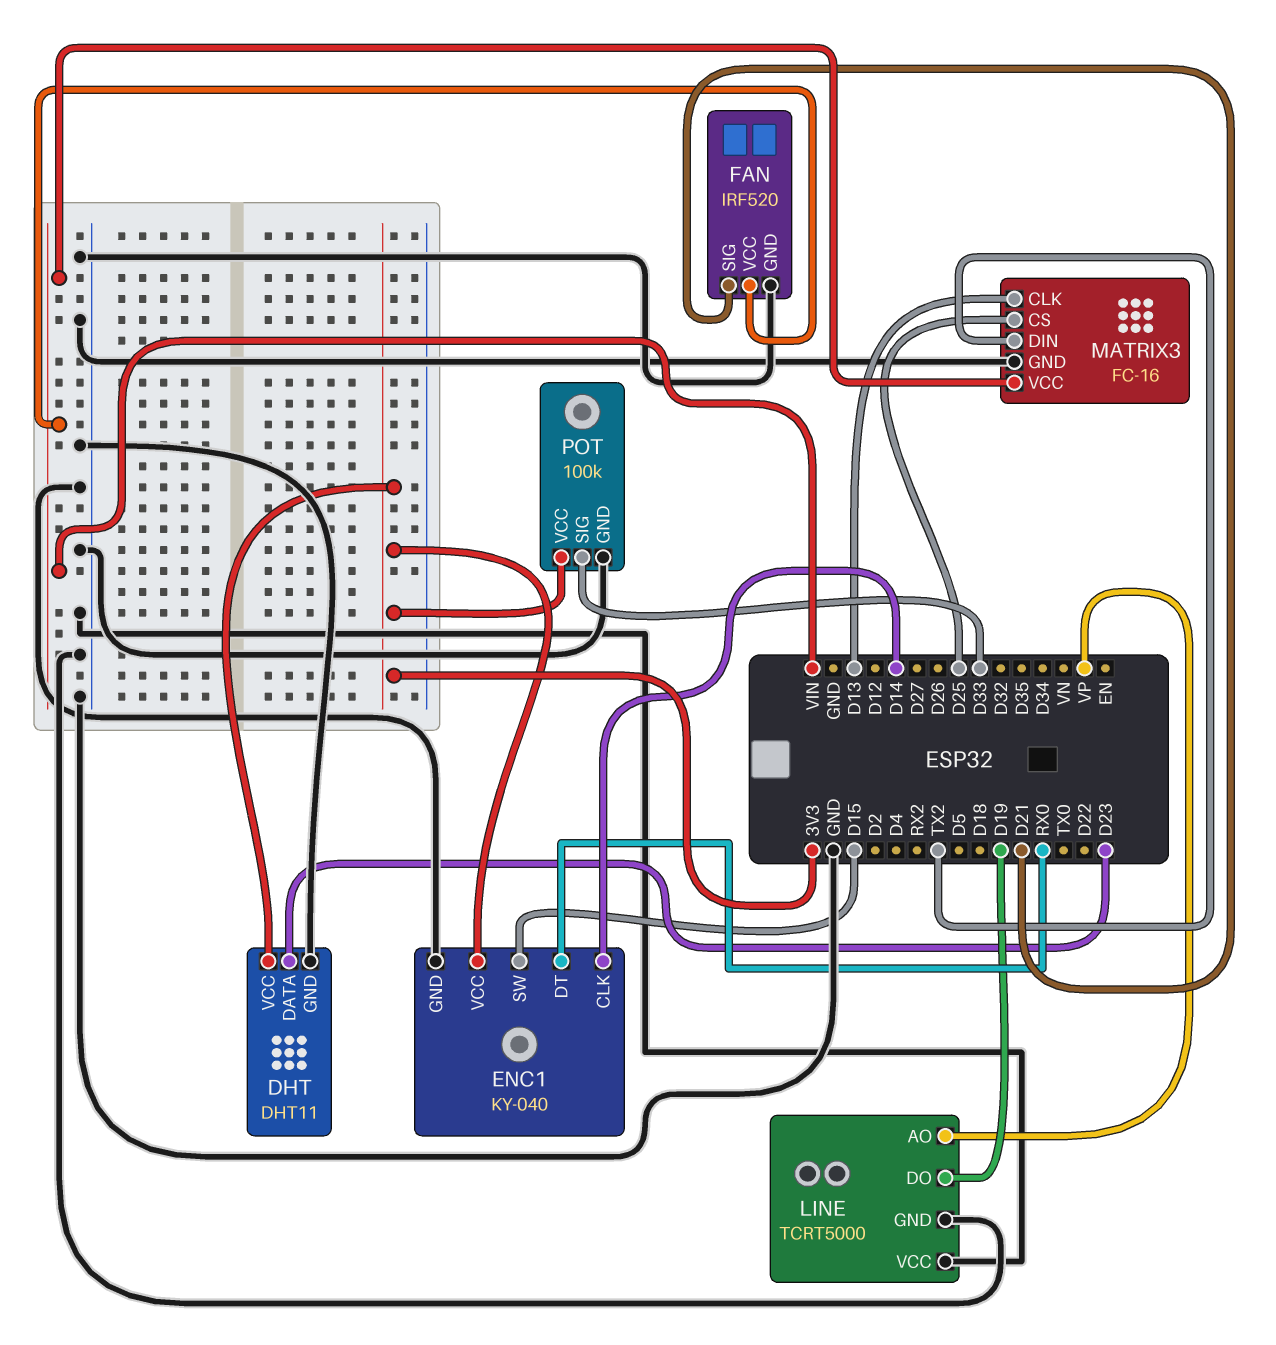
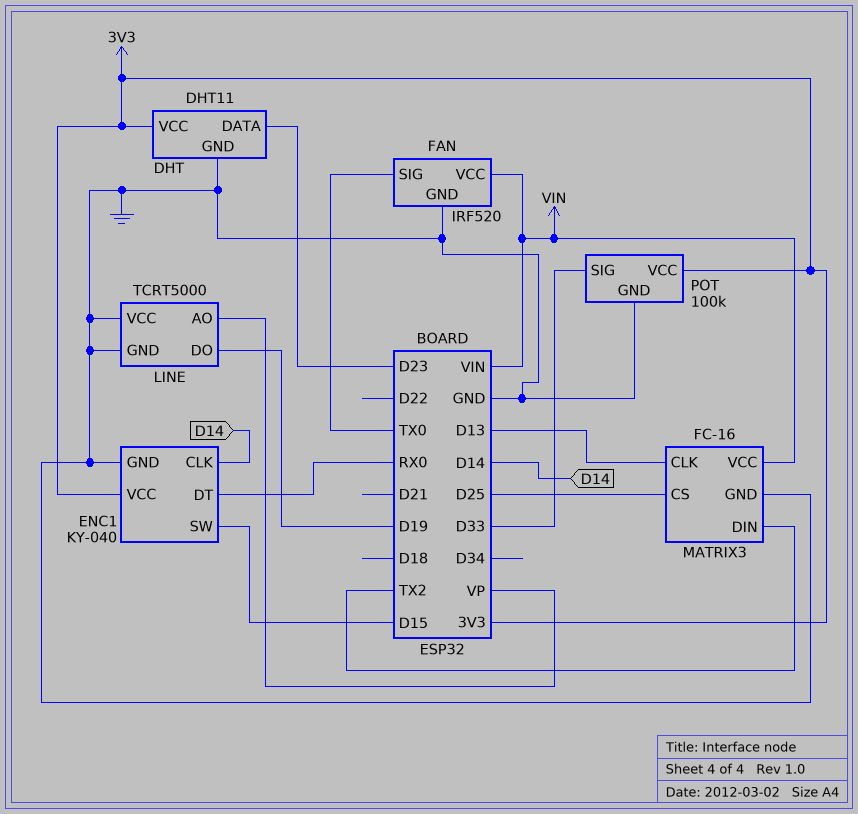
FAN pin SIG: D21 -> TX0

